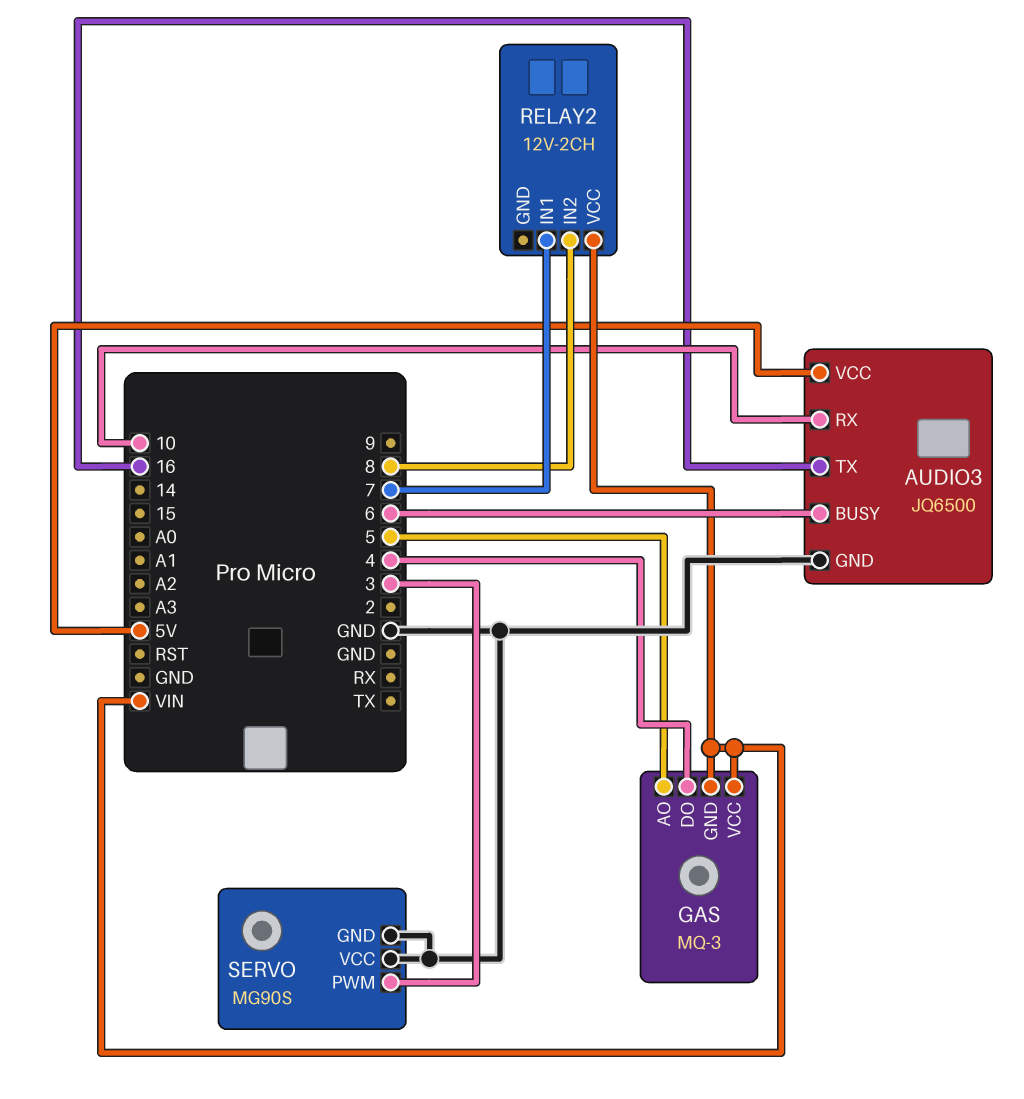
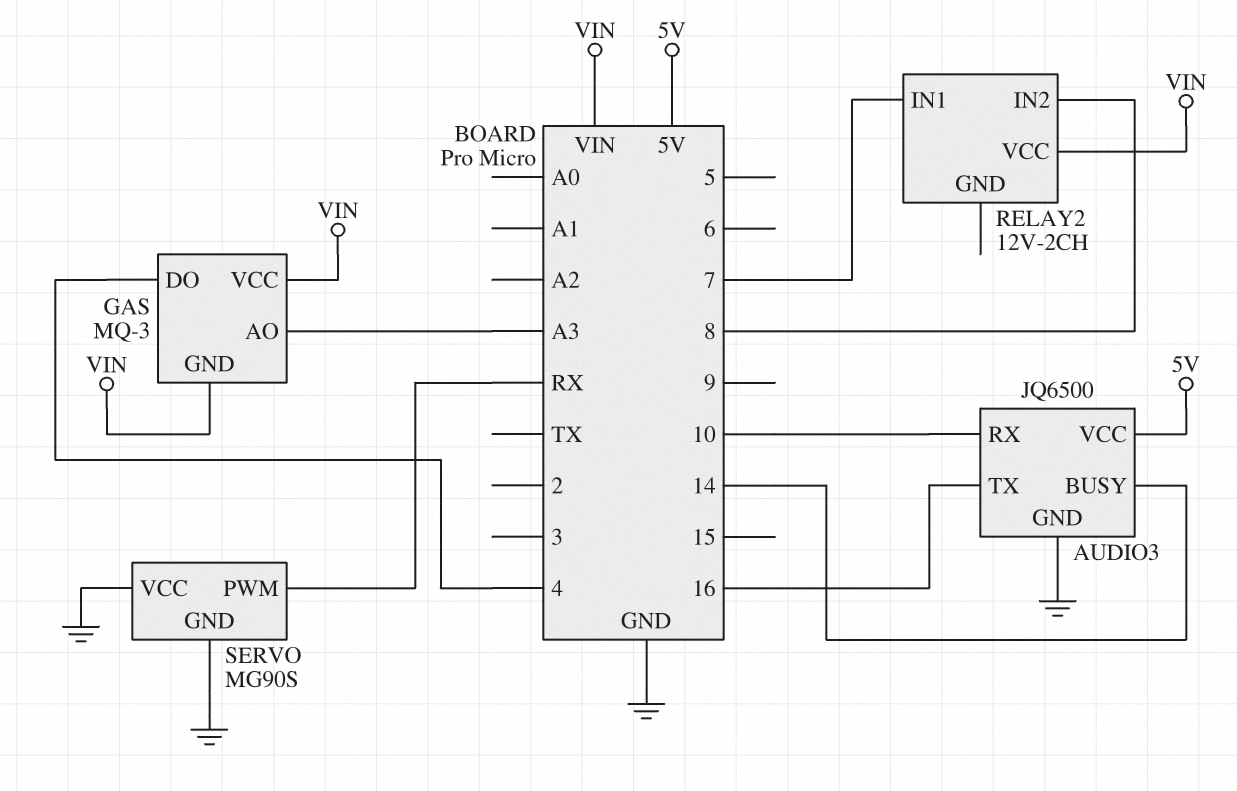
AUDIO3 pin BUSY: 6 -> 14
GAS pin AO: 5 -> A3
SERVO pin PWM: 3 -> RX

